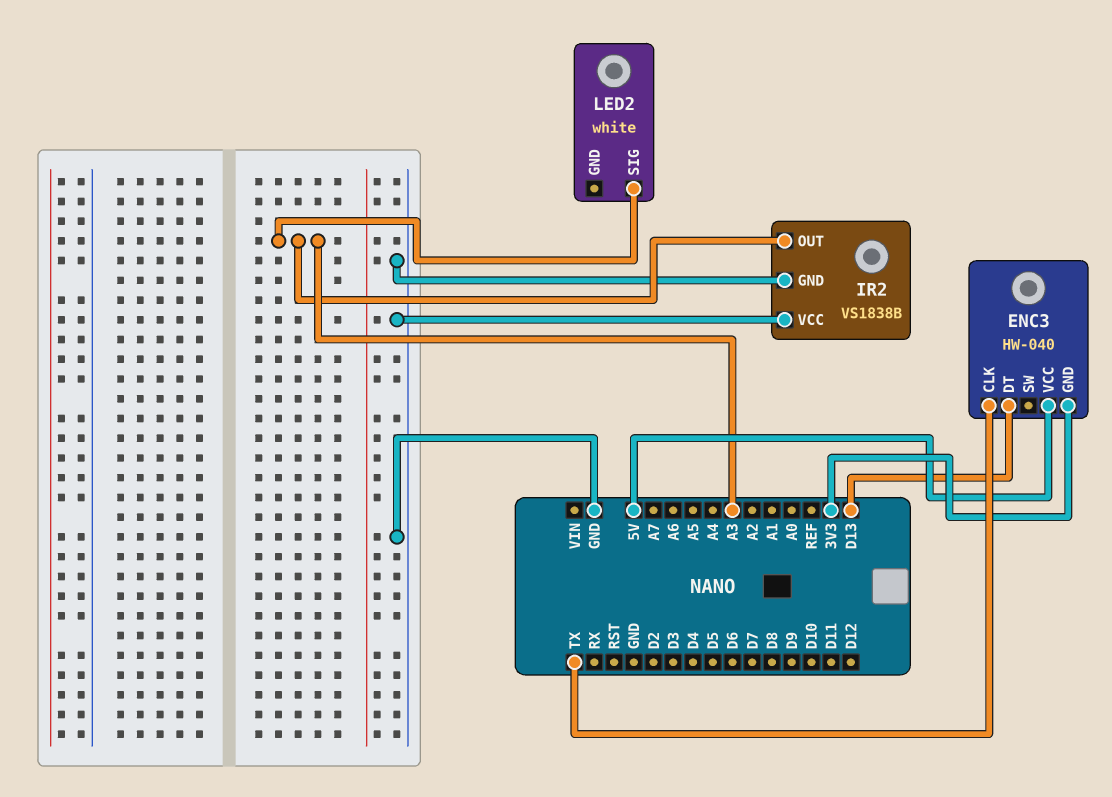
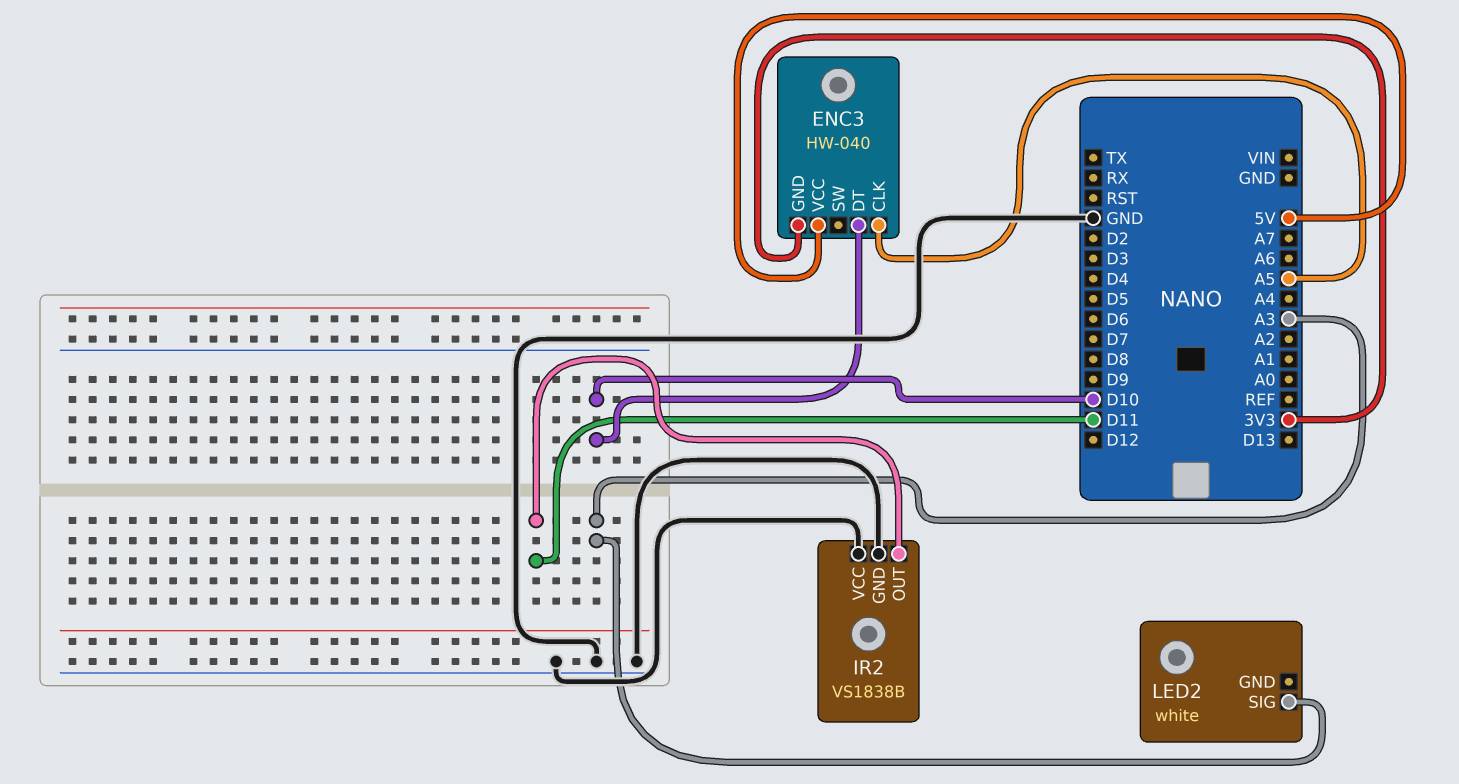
ENC3 pin CLK: TX -> A5
ENC3 pin DT: D13 -> D10
IR2 pin OUT: A3 -> D11

